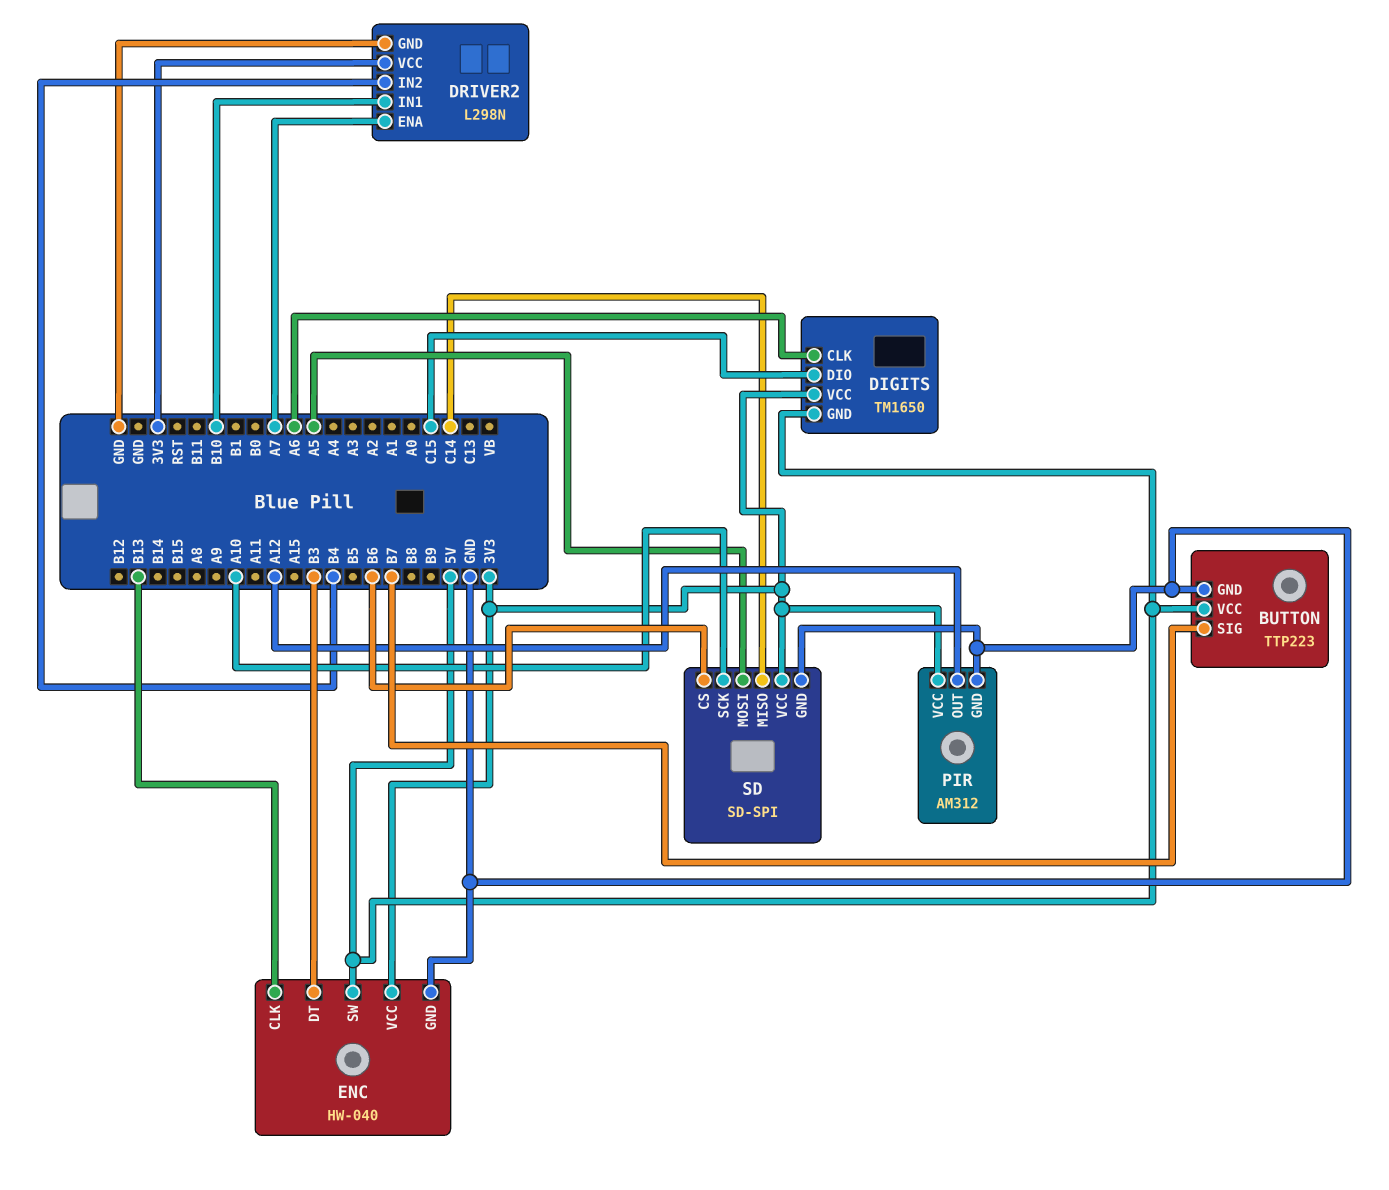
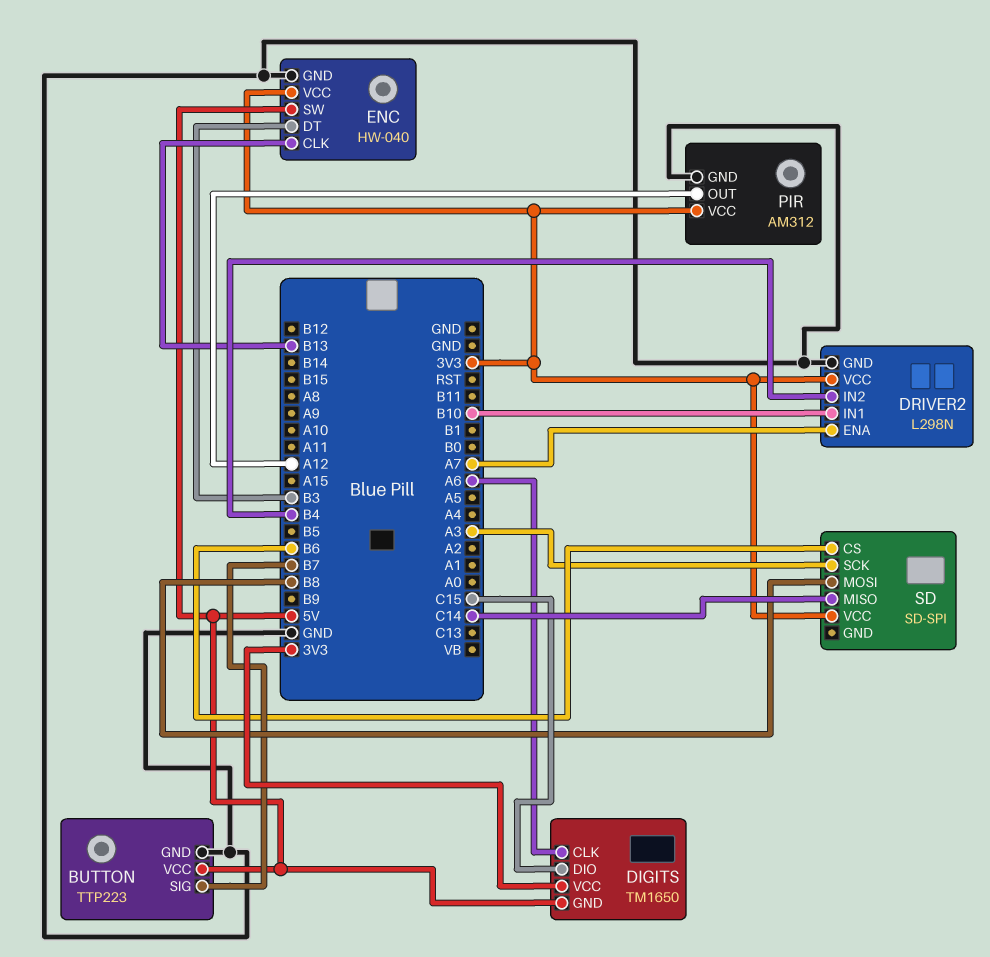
SD pin GND: GND -> none
SD pin MOSI: A5 -> B8
SD pin SCK: A10 -> A3

